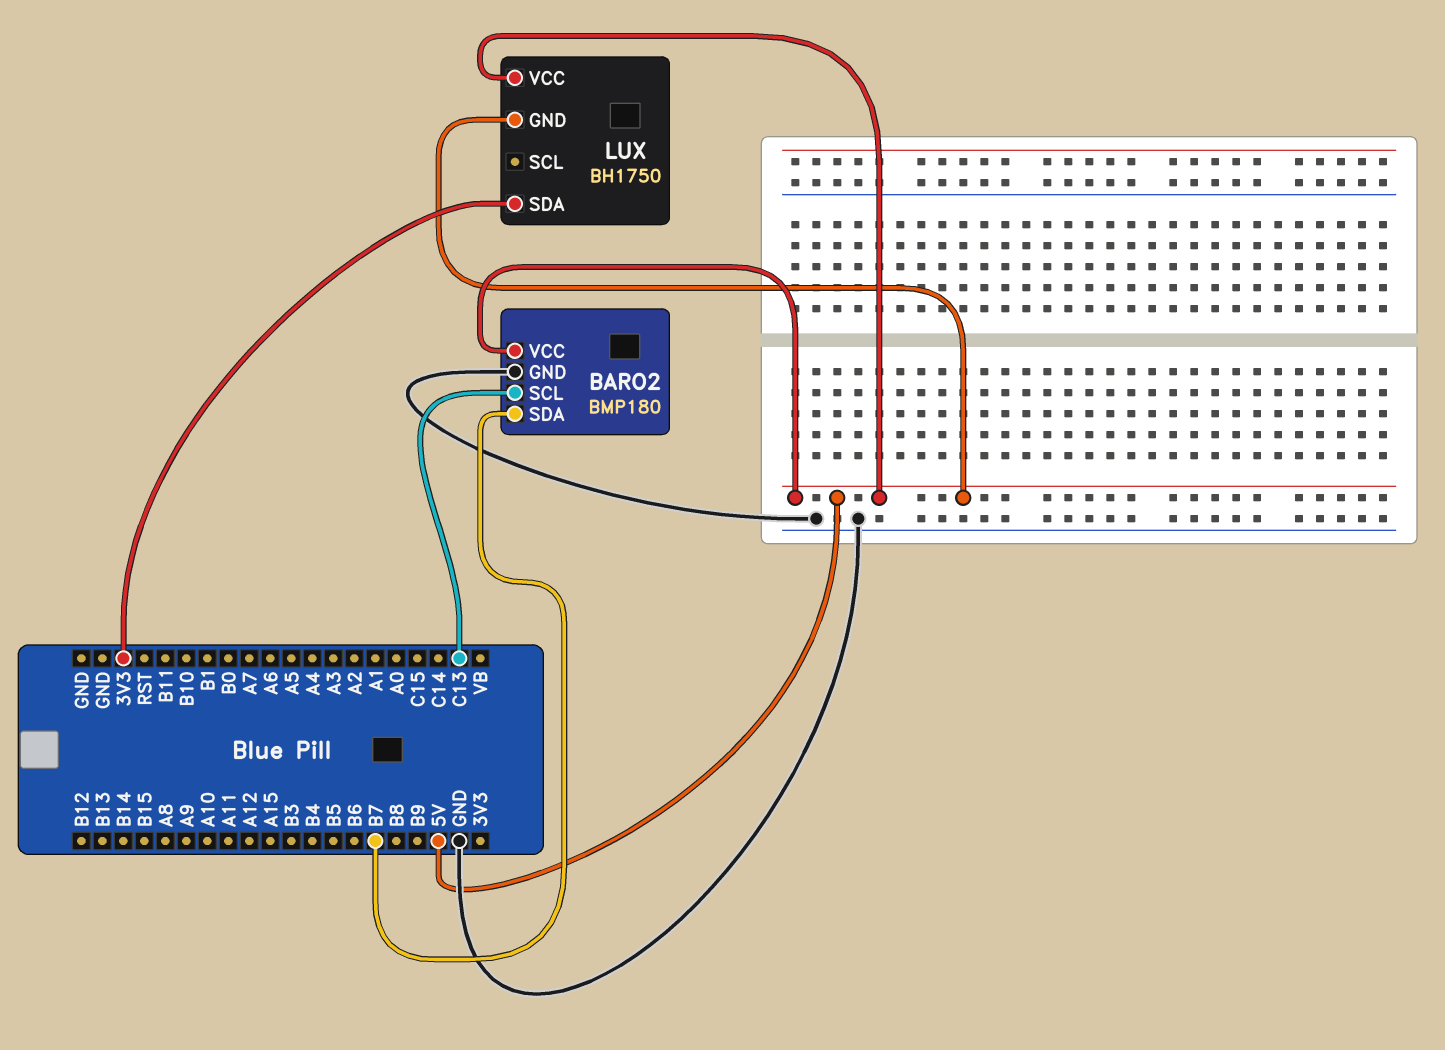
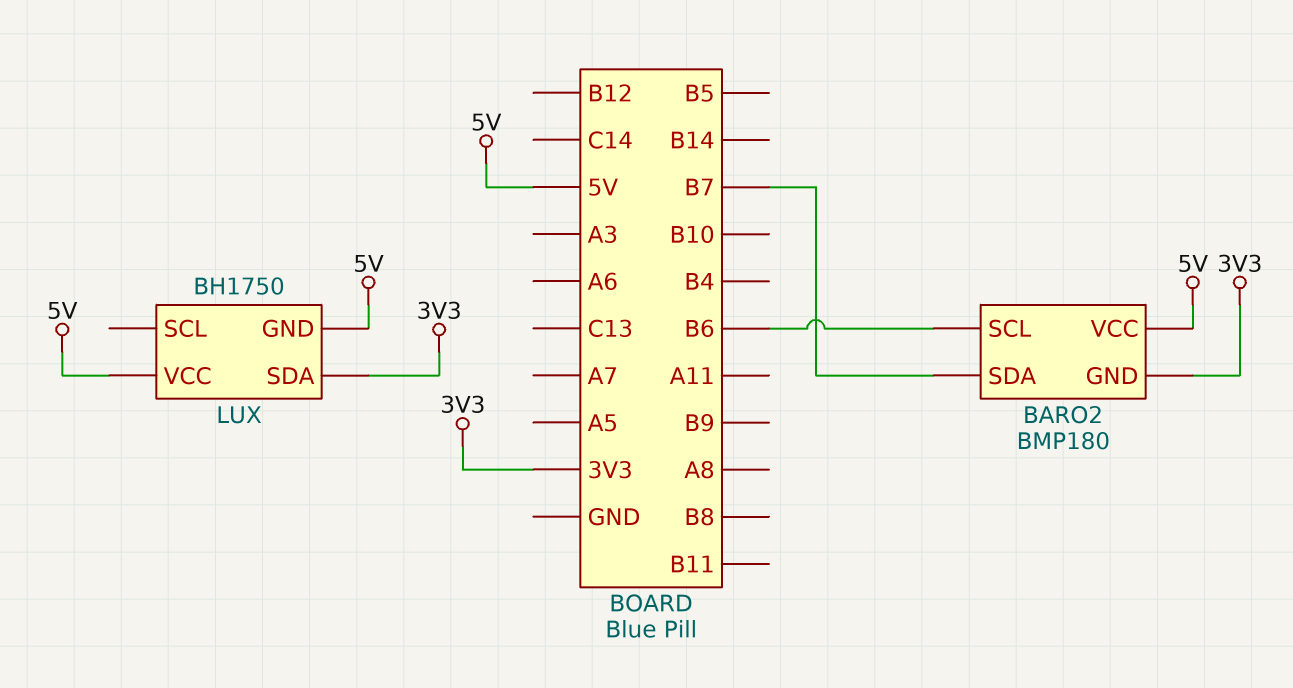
BARO2 pin GND: GND -> 3V3
BARO2 pin SCL: C13 -> B6

